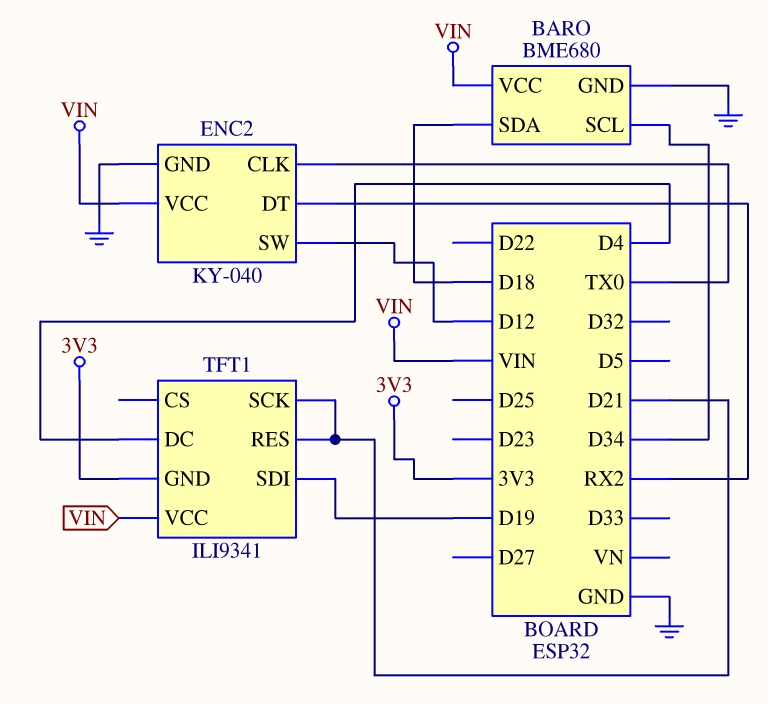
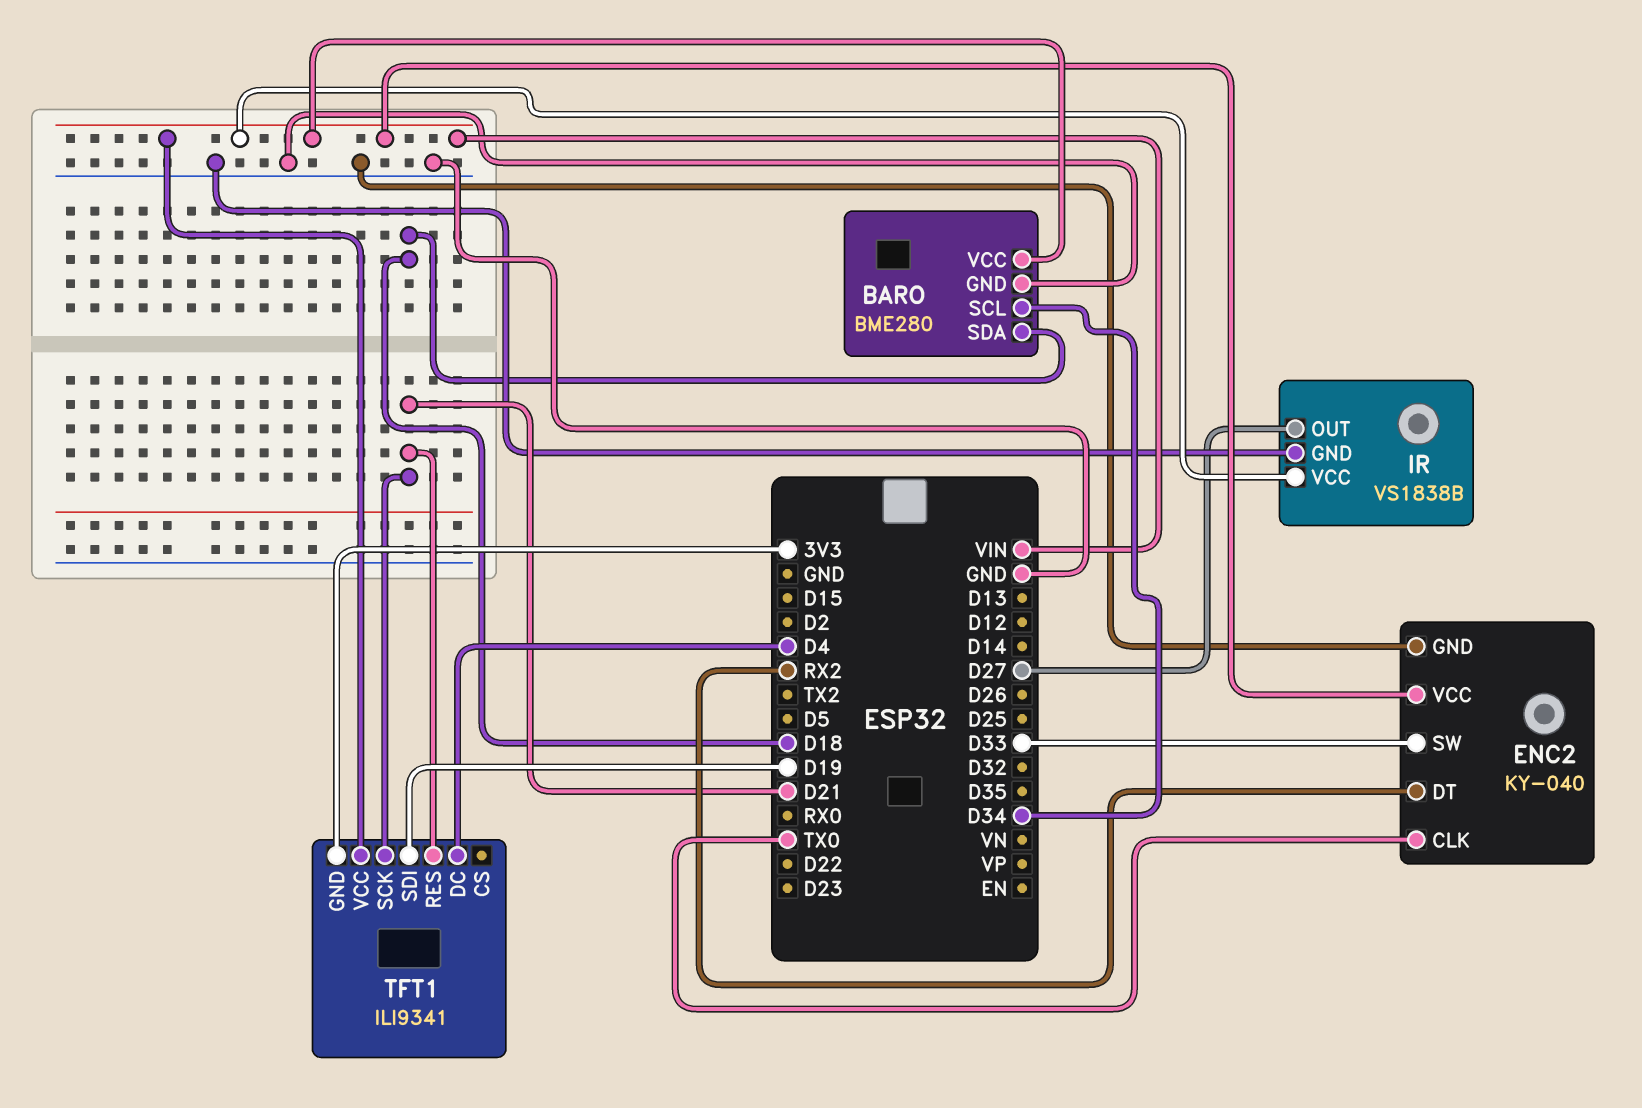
BARO: BME680 -> BME280
ENC2 pin SW: D12 -> D33
IR: none -> VS1838B
IR pin GND: none -> GND
IR pin OUT: none -> D27
IR pin VCC: none -> VIN

